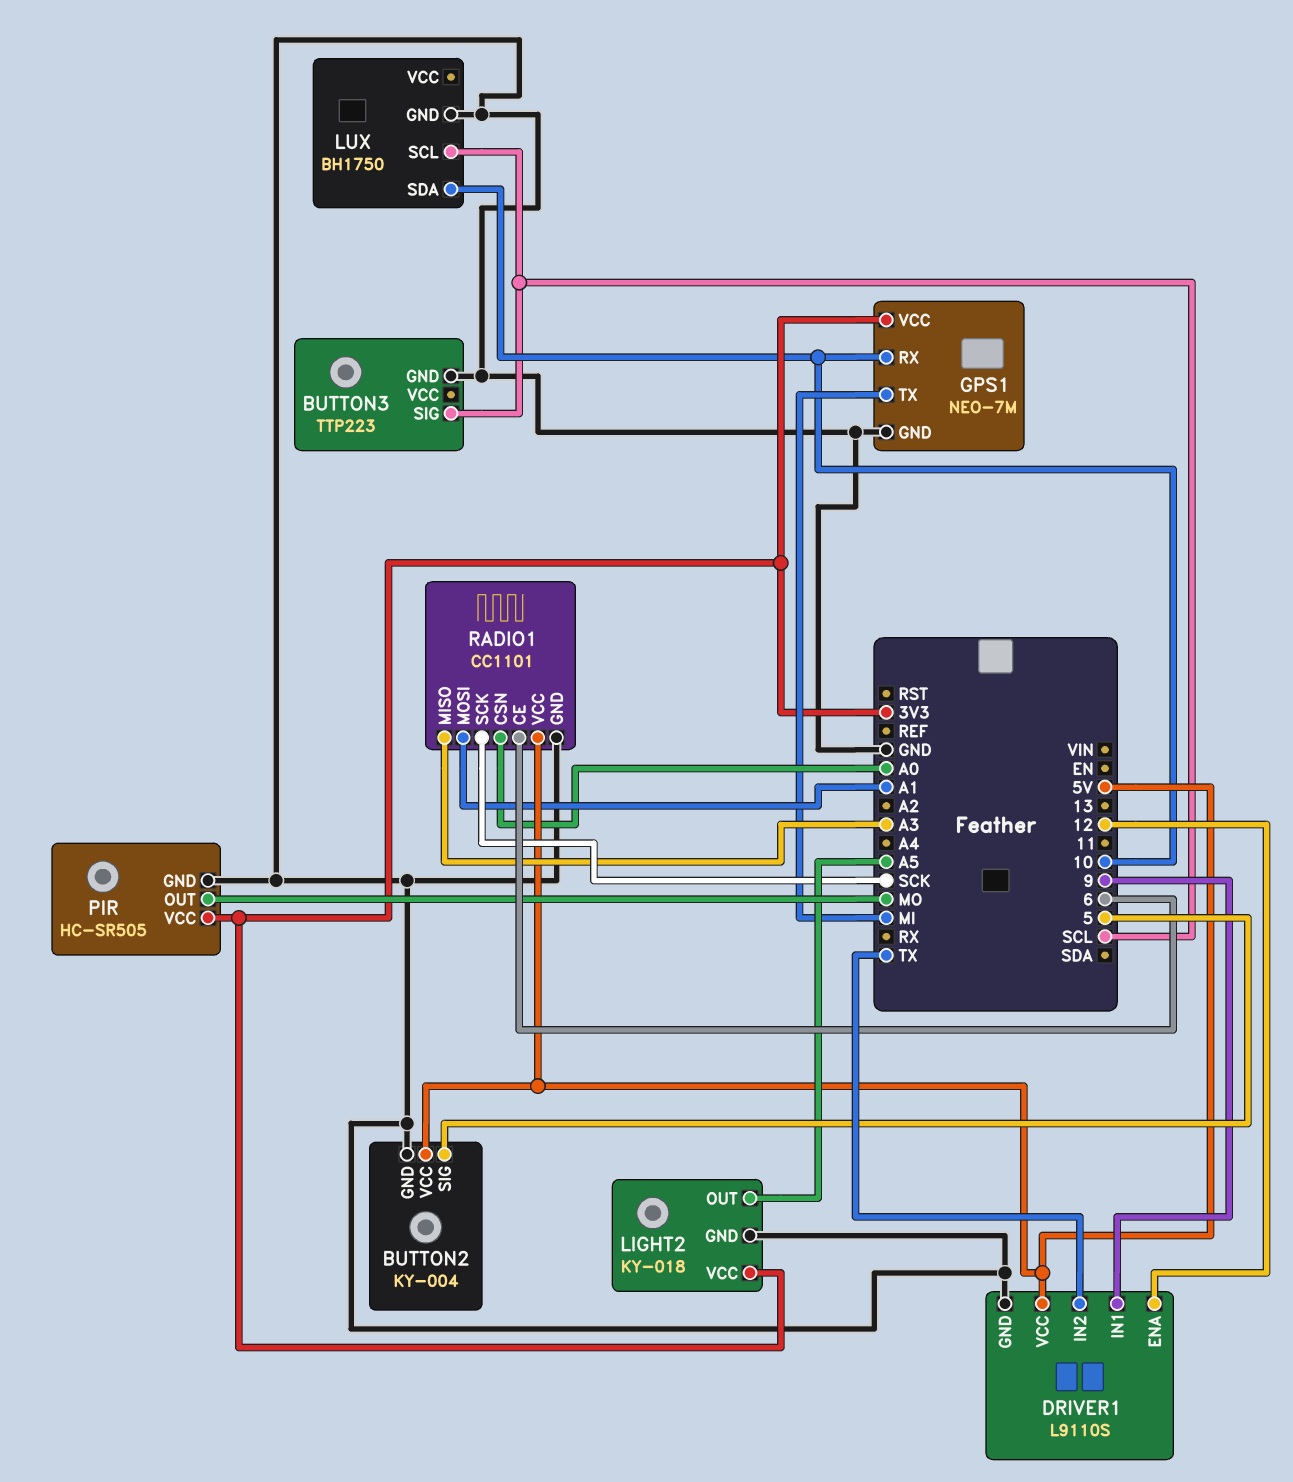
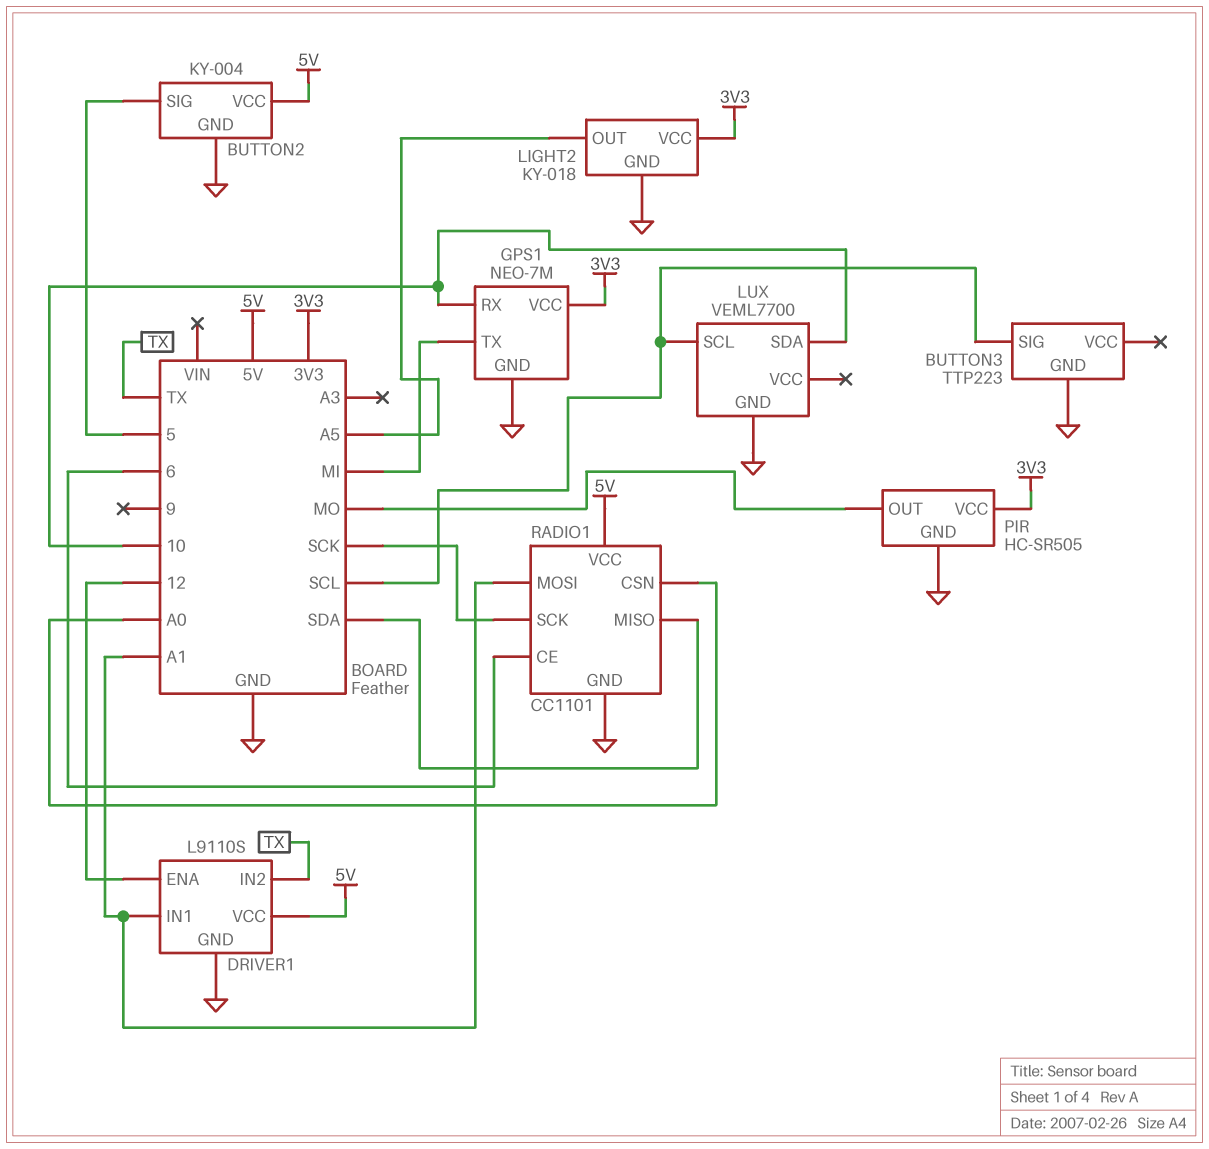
DRIVER1 pin IN1: 9 -> A1
LUX: BH1750 -> VEML7700
RADIO1 pin MISO: A3 -> SDA

